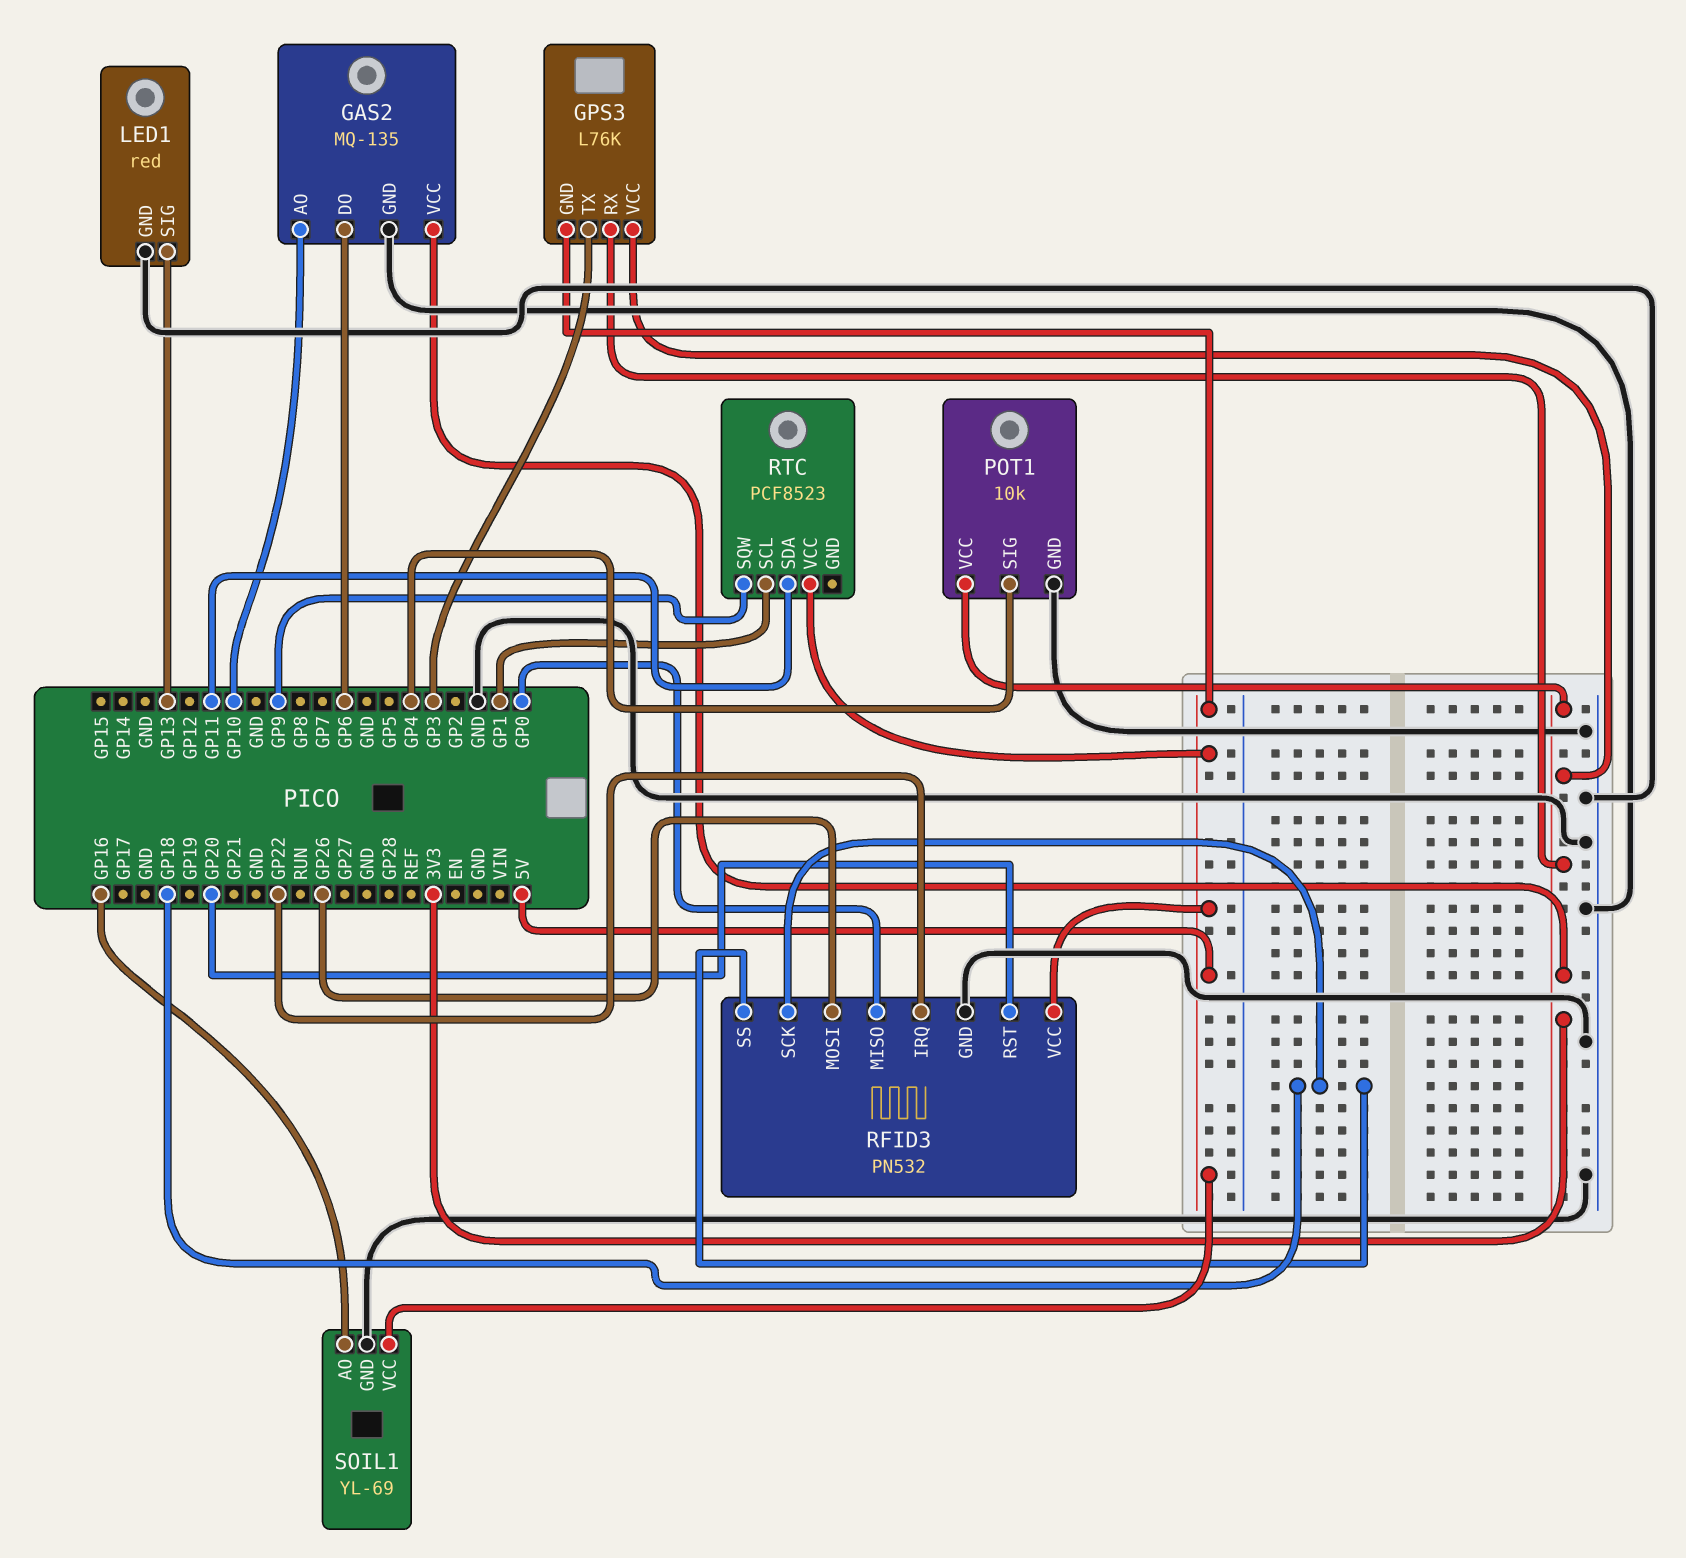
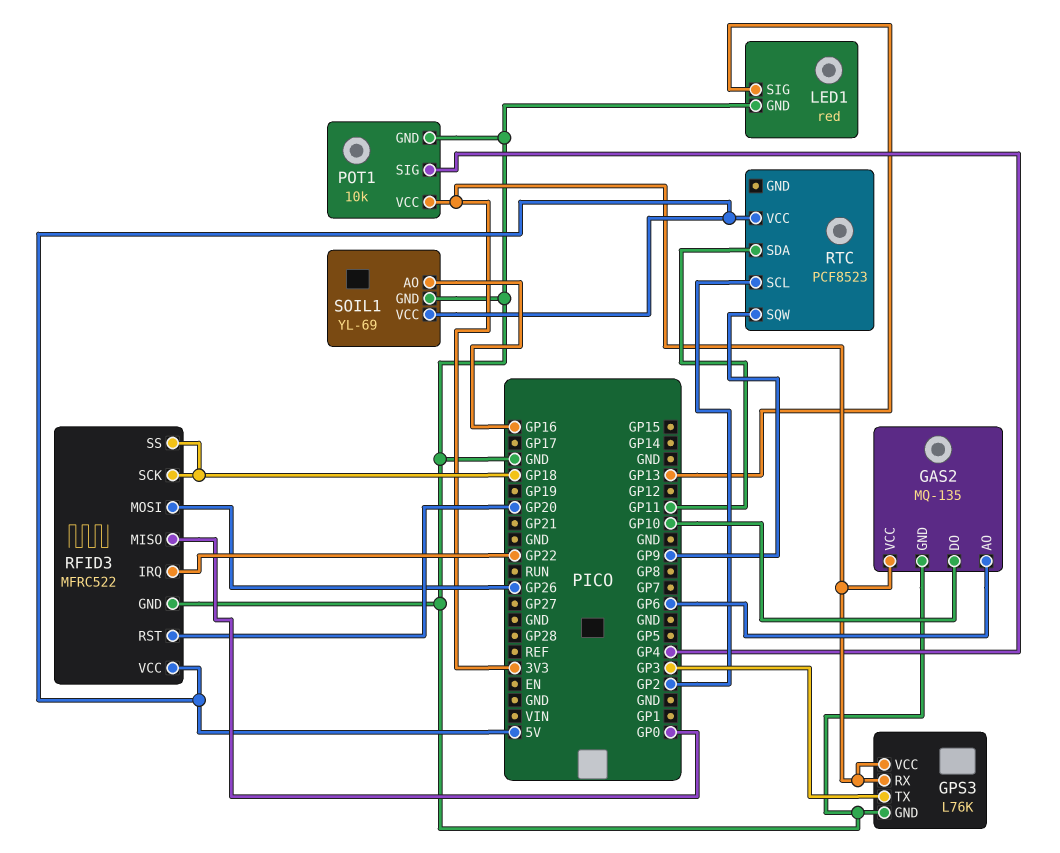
GAS2 pin AO: GP10 -> GP6
GAS2 pin DO: GP6 -> GP10
GPS3 pin GND: 5V -> GND
RFID3: PN532 -> MFRC522
RTC pin SCL: GP1 -> GP2

